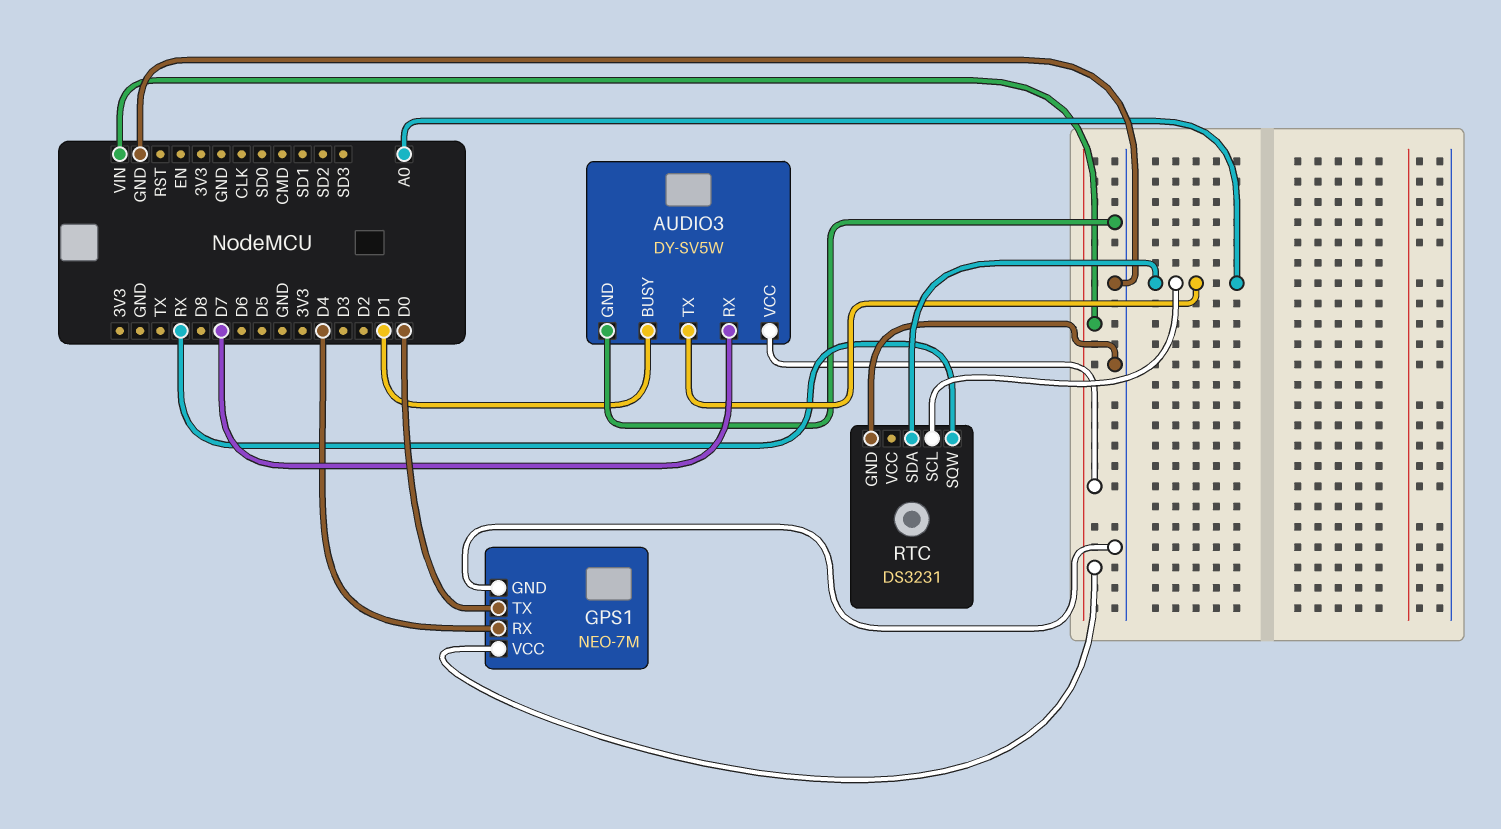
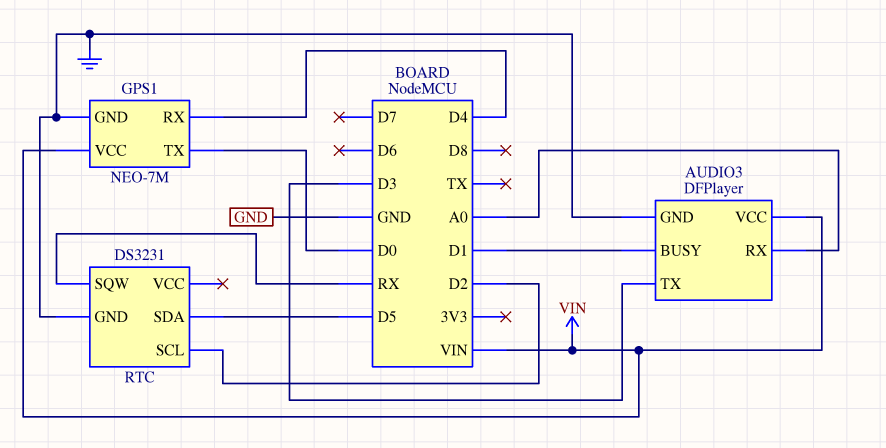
AUDIO3: DY-SV5W -> DFPlayer
AUDIO3 pin RX: D7 -> A0
AUDIO3 pin TX: A0 -> D3
RTC pin SCL: A0 -> D2
RTC pin SDA: A0 -> D5

